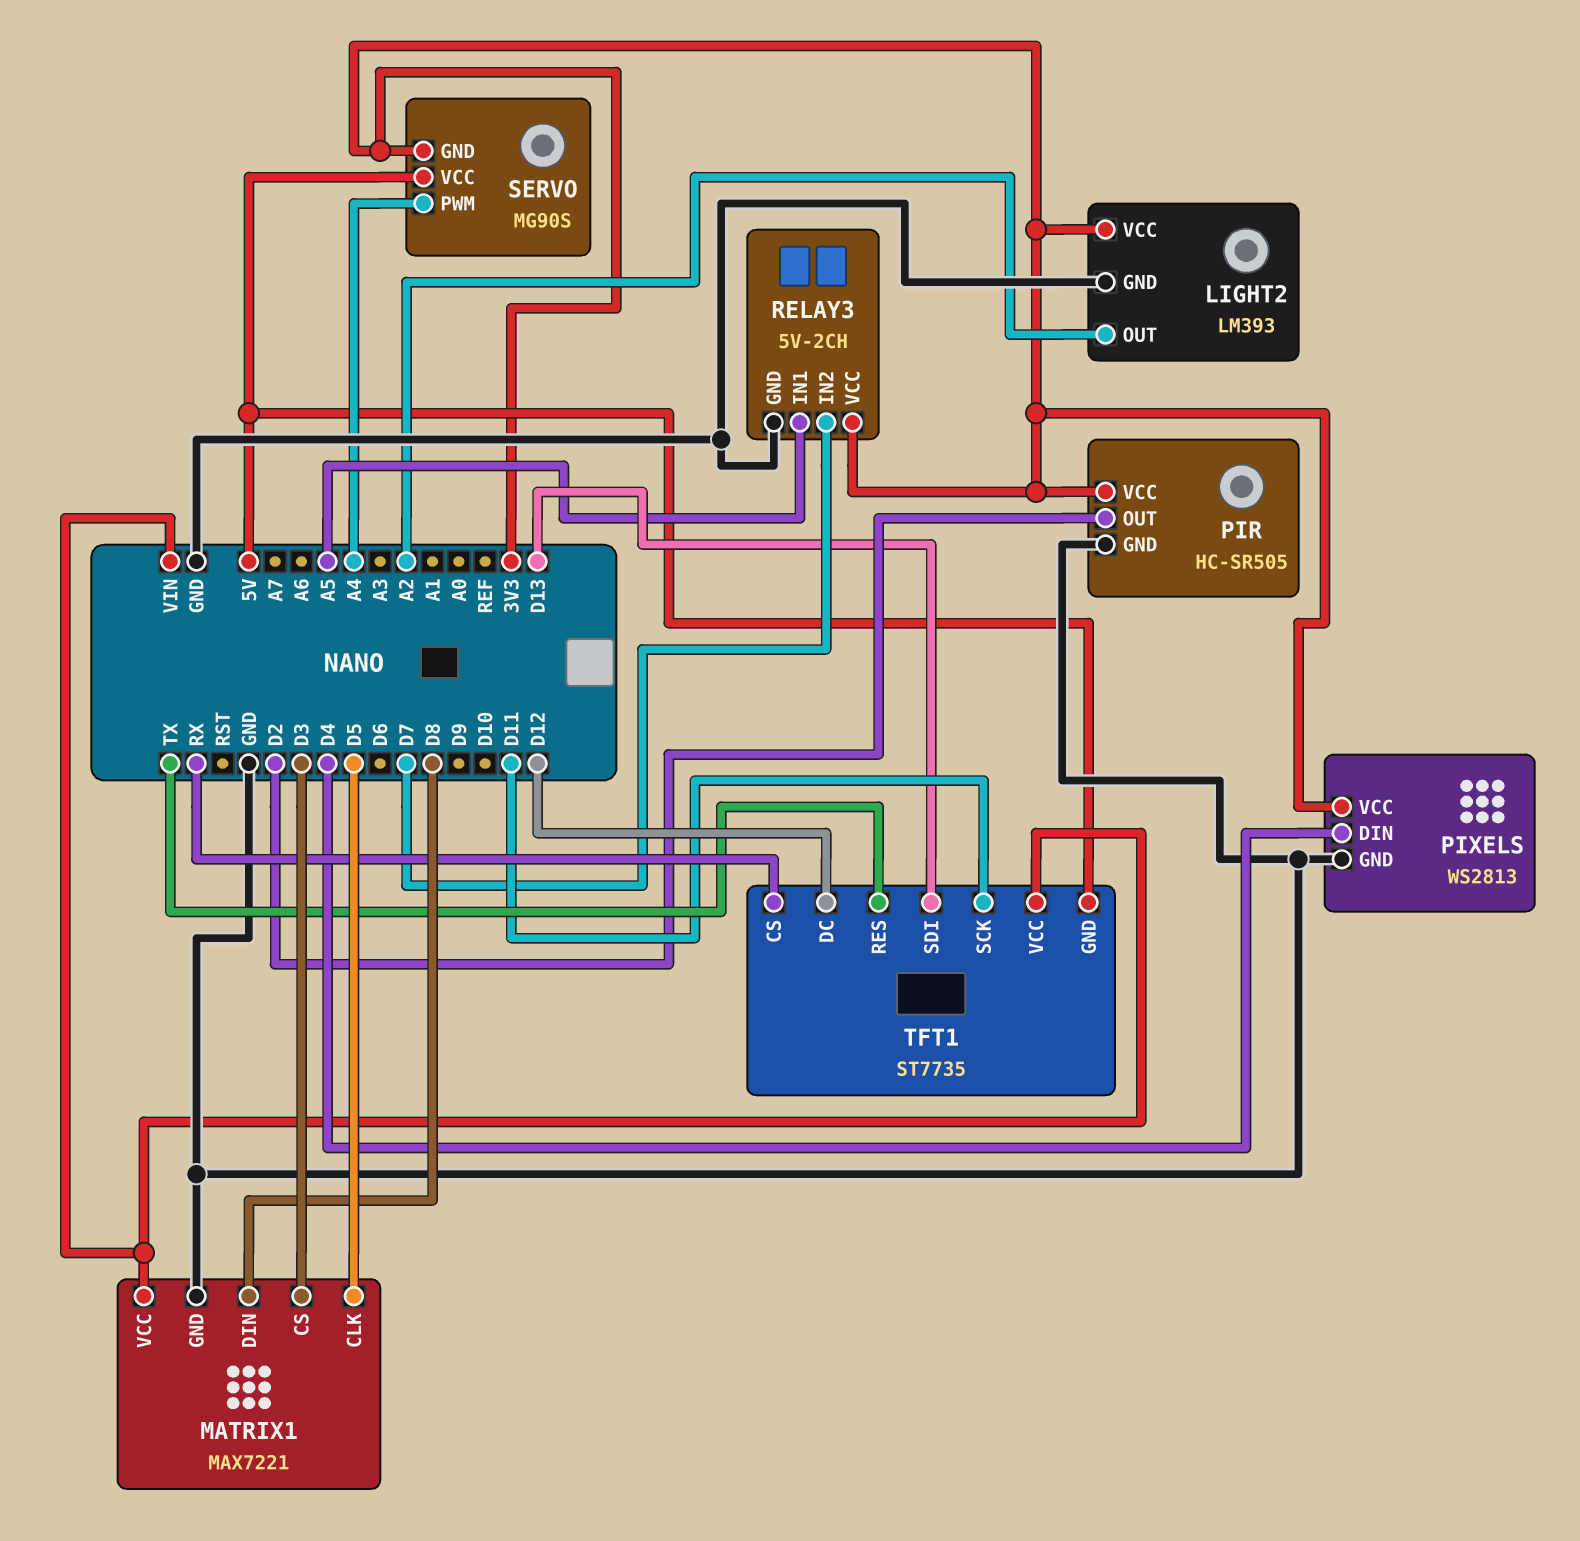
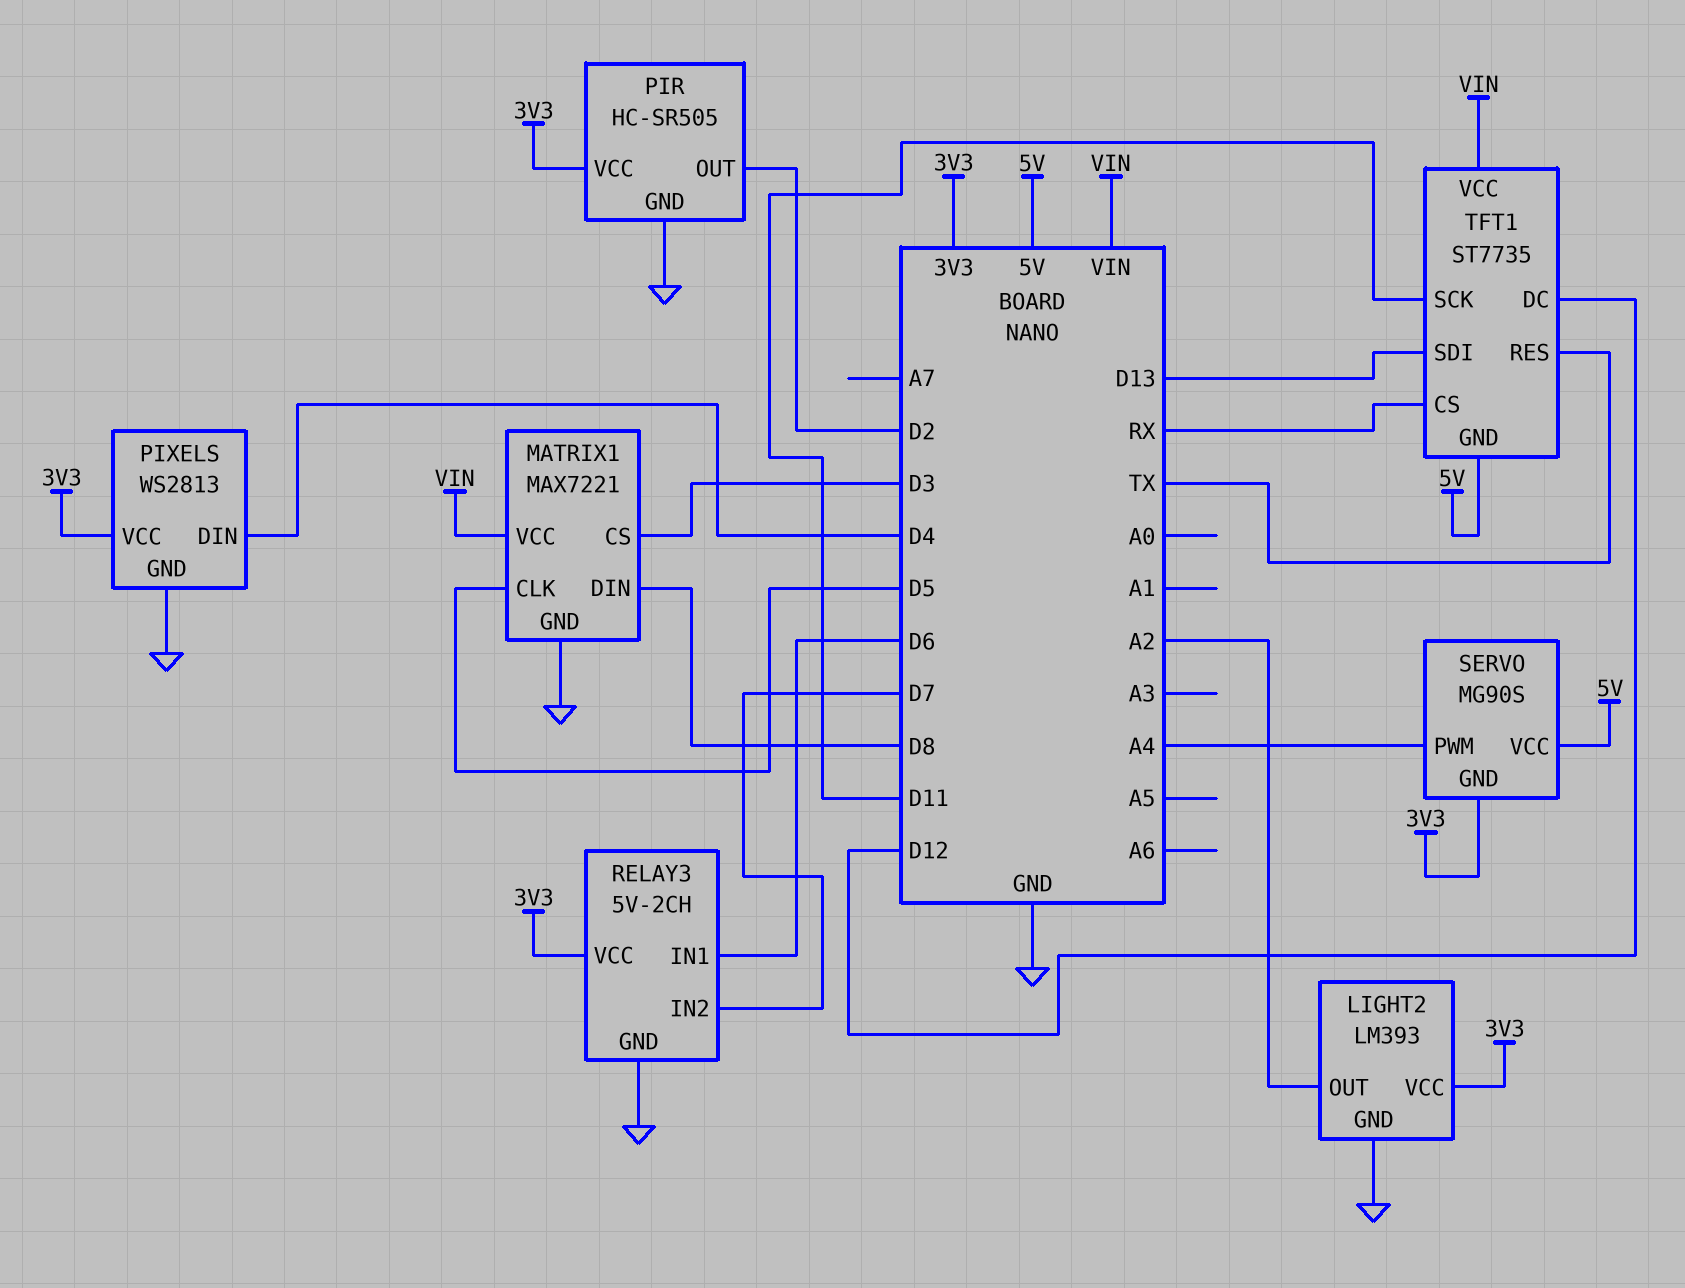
RELAY3 pin IN1: A5 -> D6

